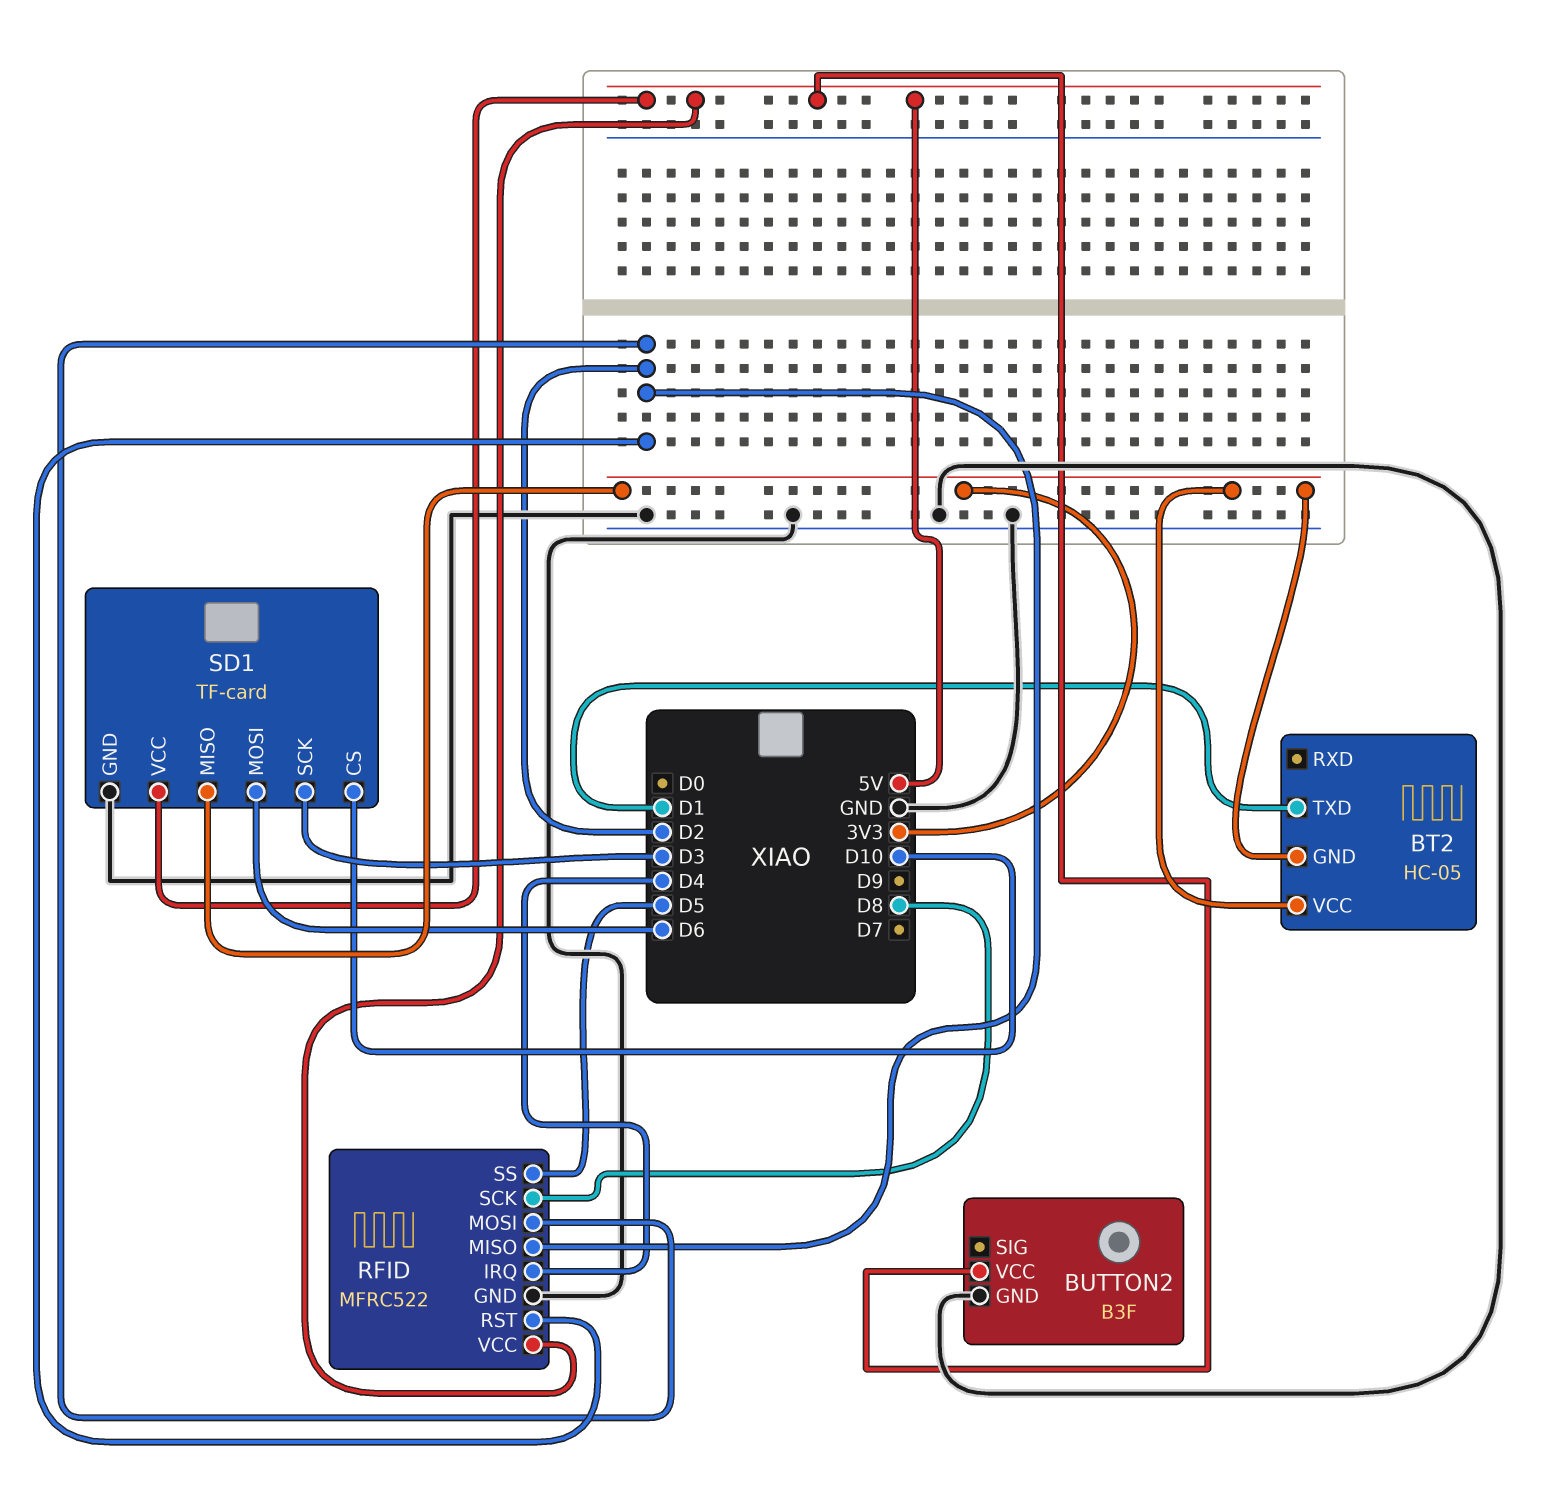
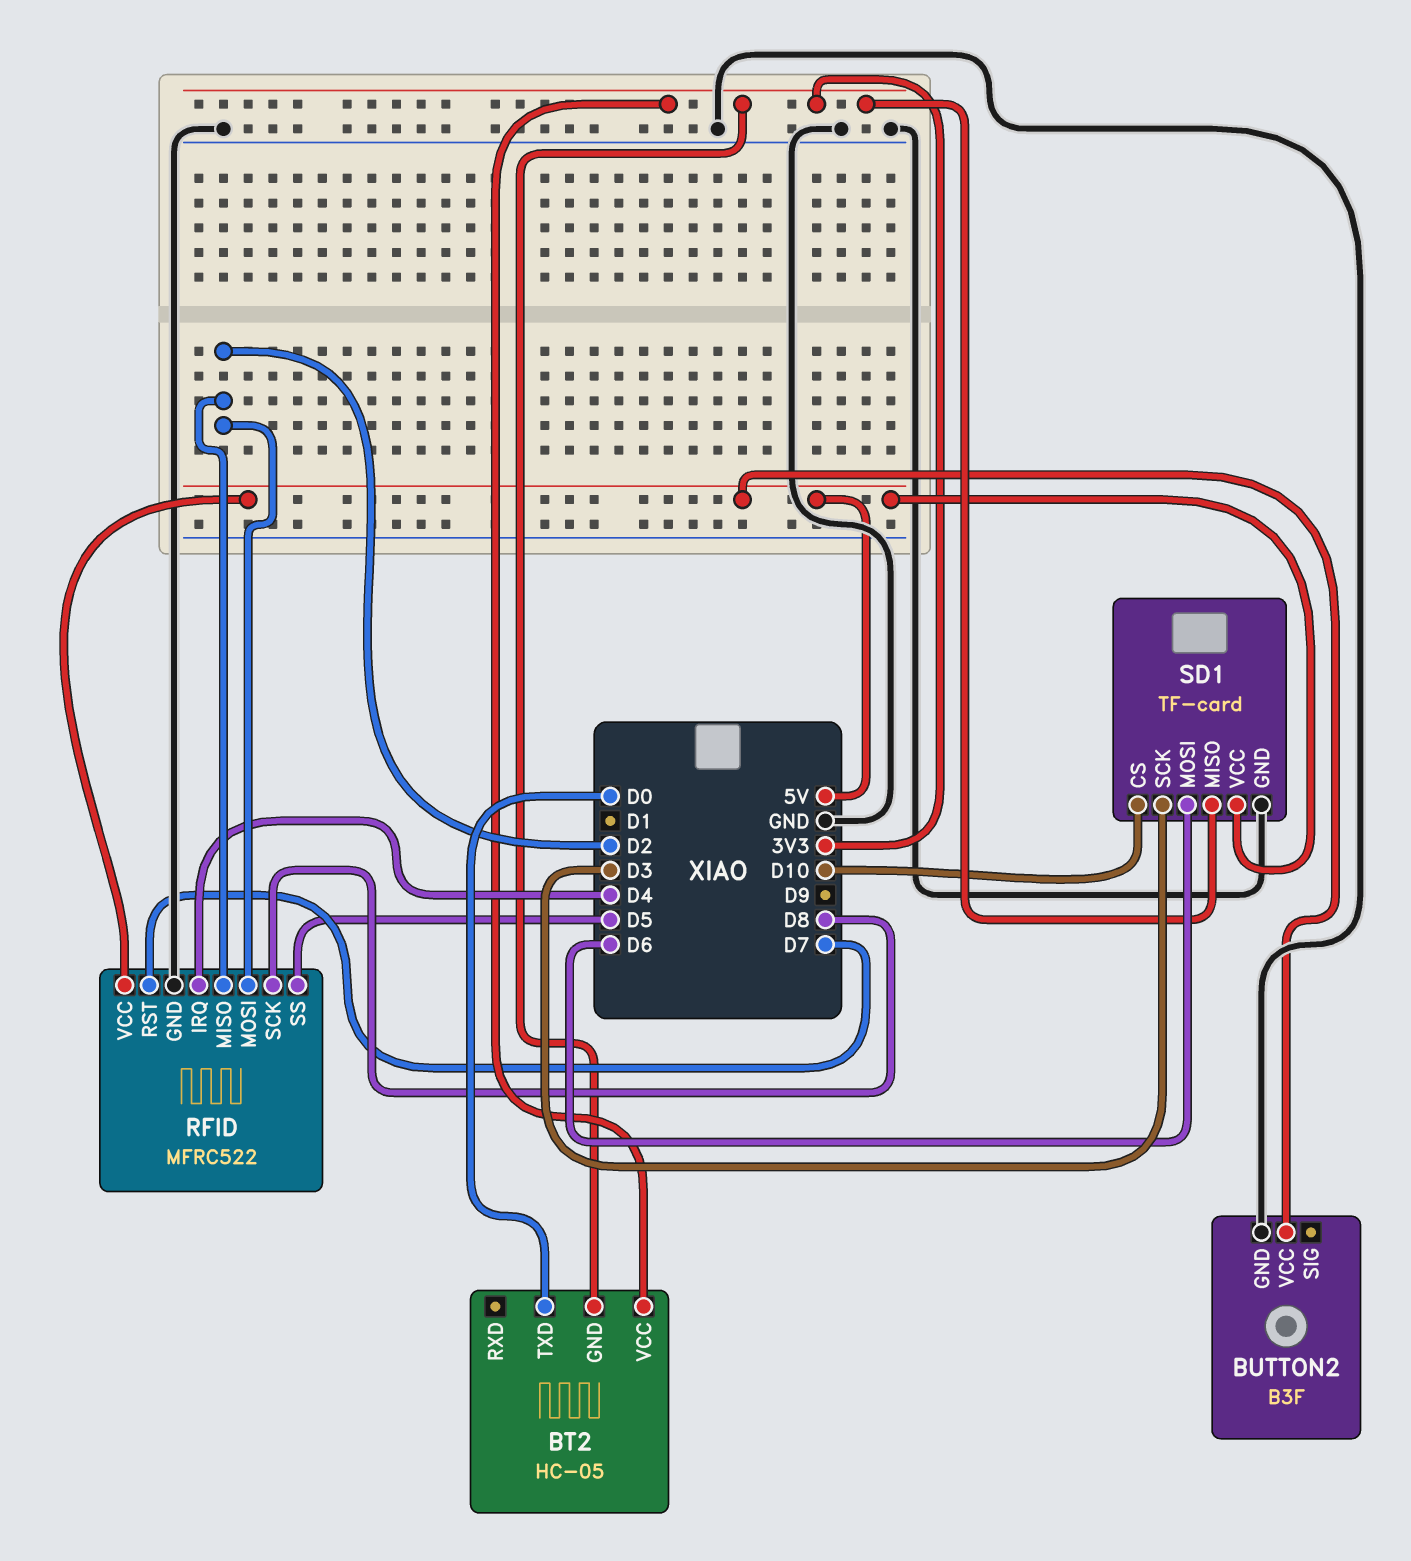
BT2 pin TXD: D1 -> D0
RFID pin RST: D2 -> D7

